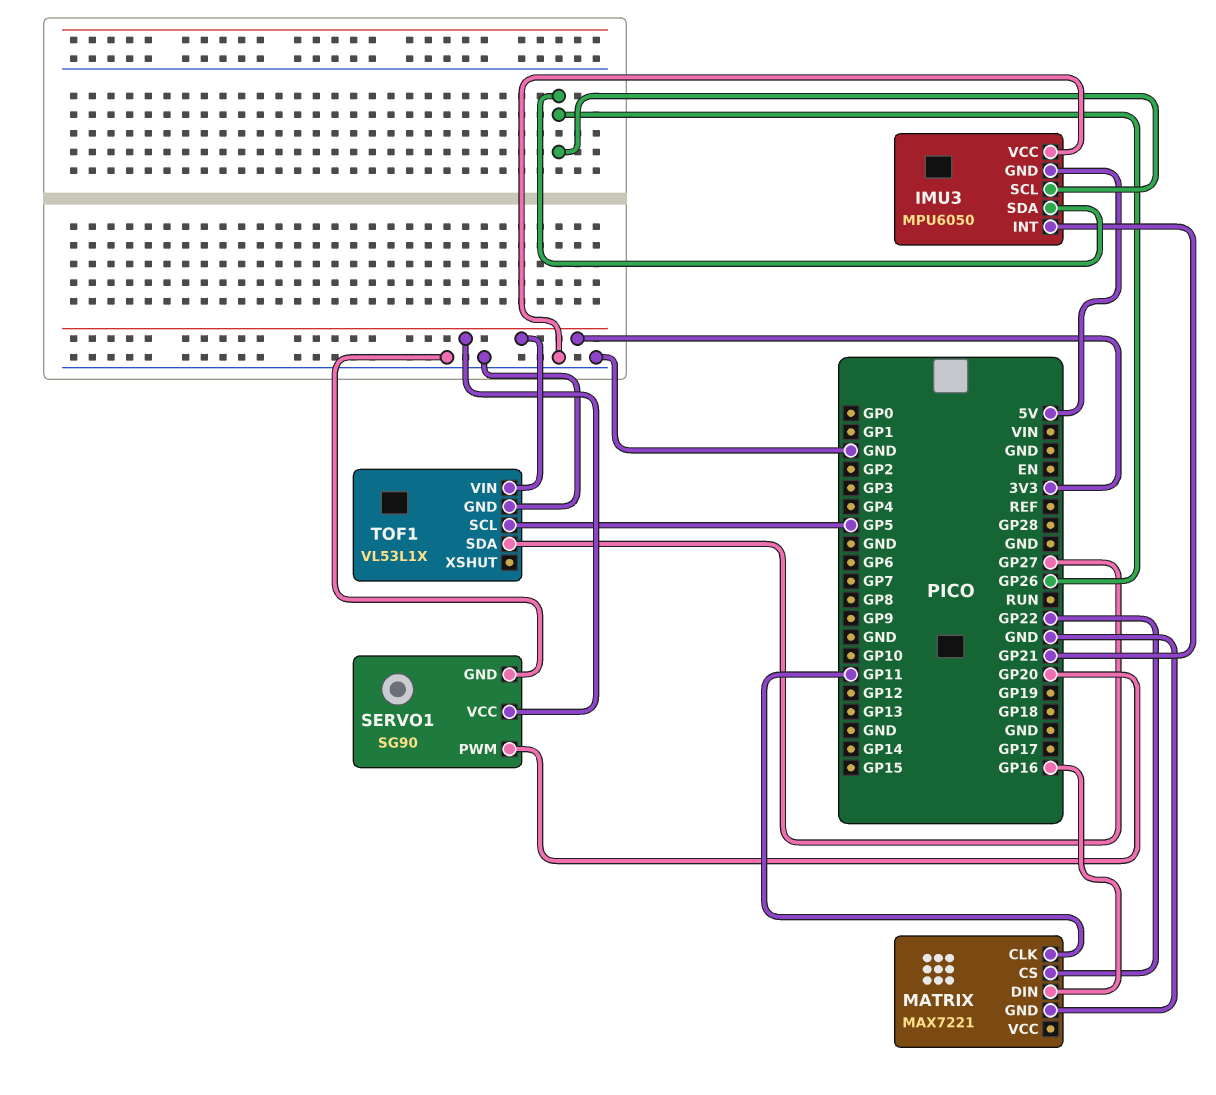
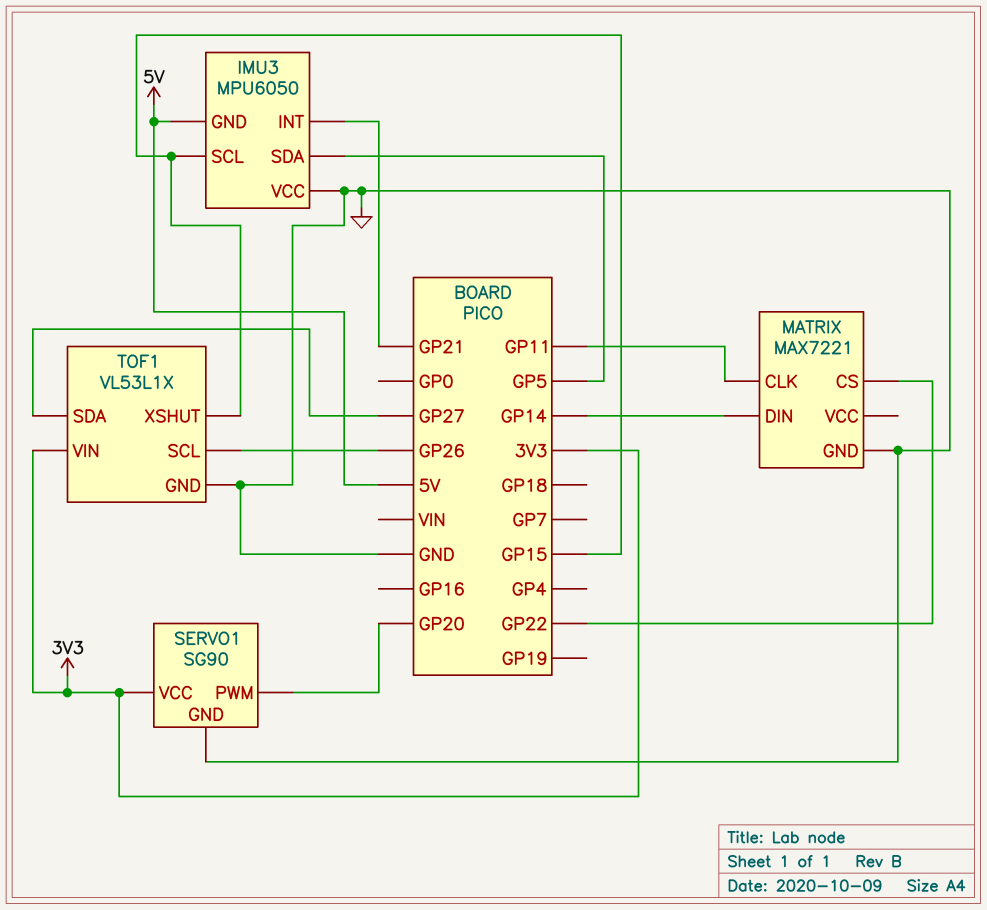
IMU3 pin SCL: GP26 -> GP15
IMU3 pin SDA: GP26 -> GP5
MATRIX pin DIN: GP16 -> GP14
TOF1 pin SCL: GP5 -> GP26
TOF1 pin XSHUT: none -> GP15

